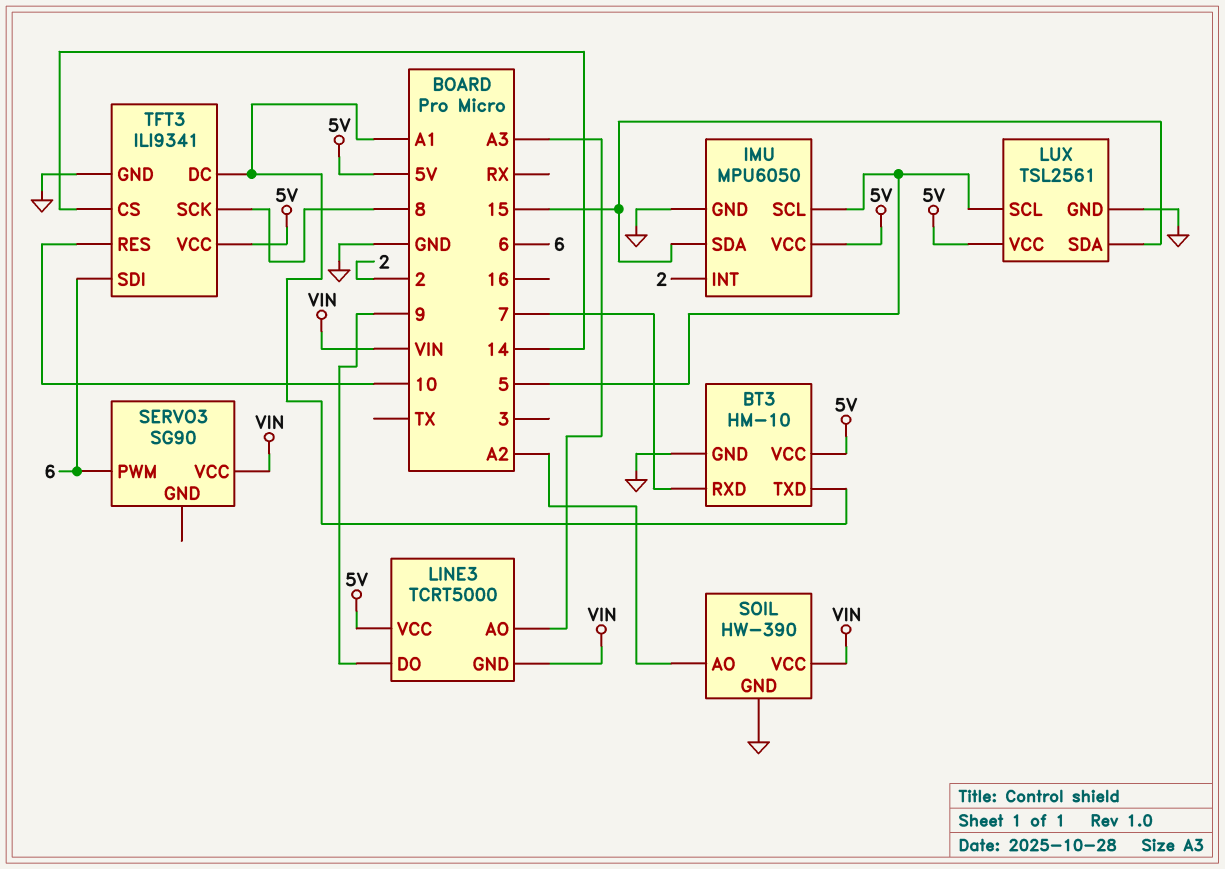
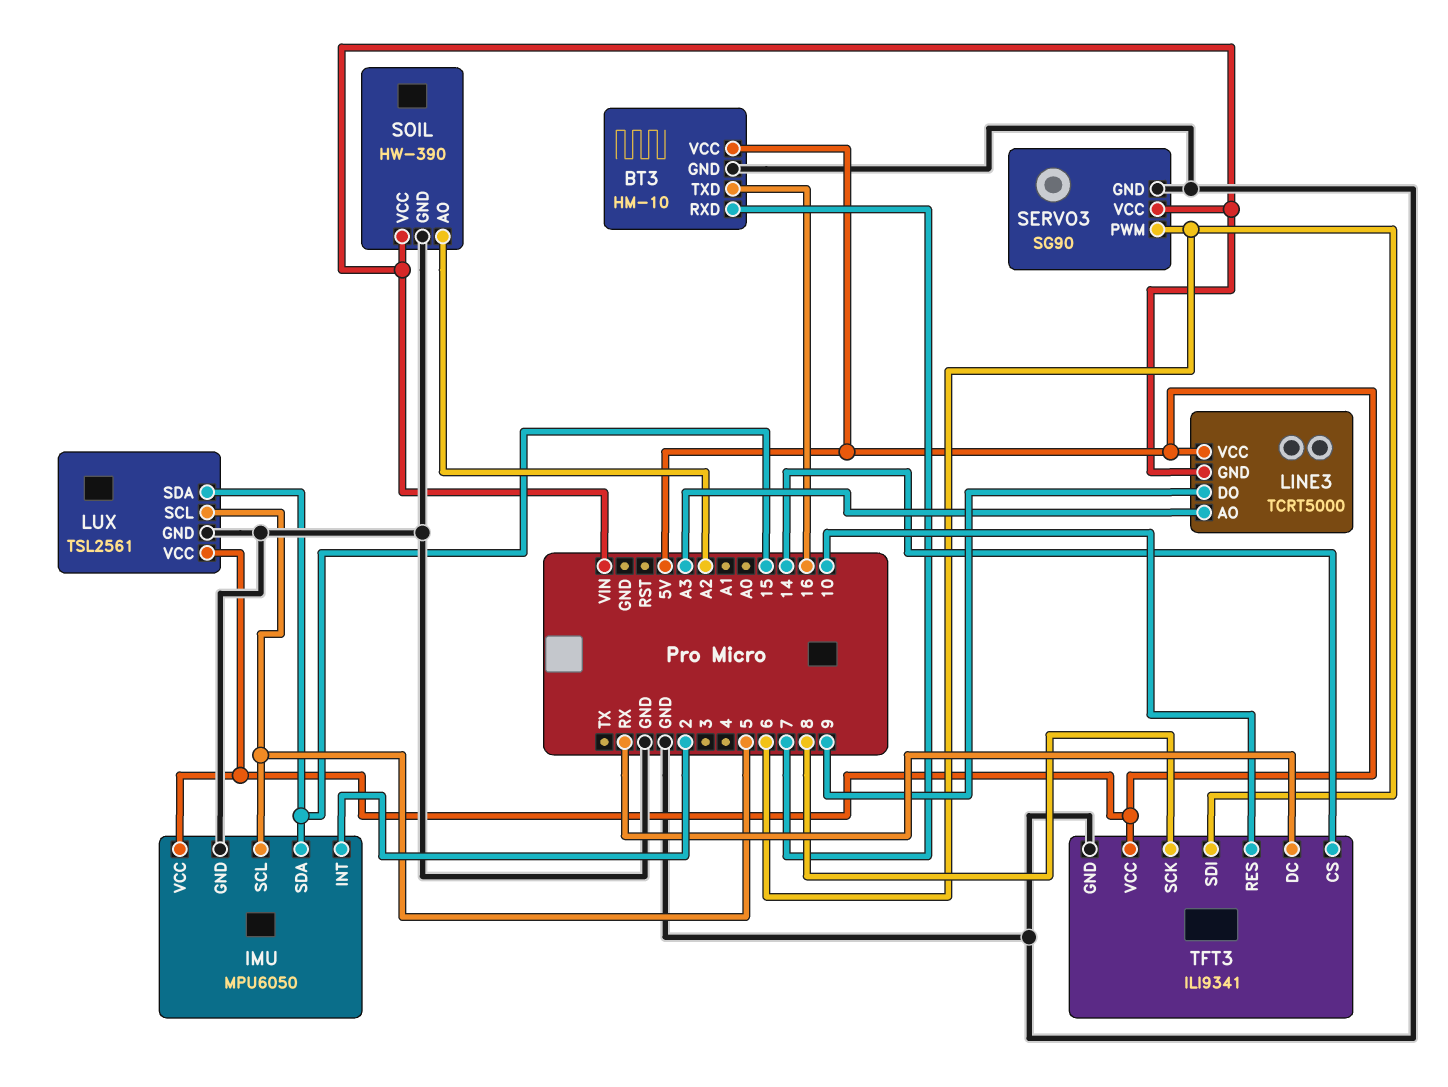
BT3 pin TXD: A1 -> 16
SERVO3 pin GND: none -> GND
TFT3 pin DC: A1 -> RX

